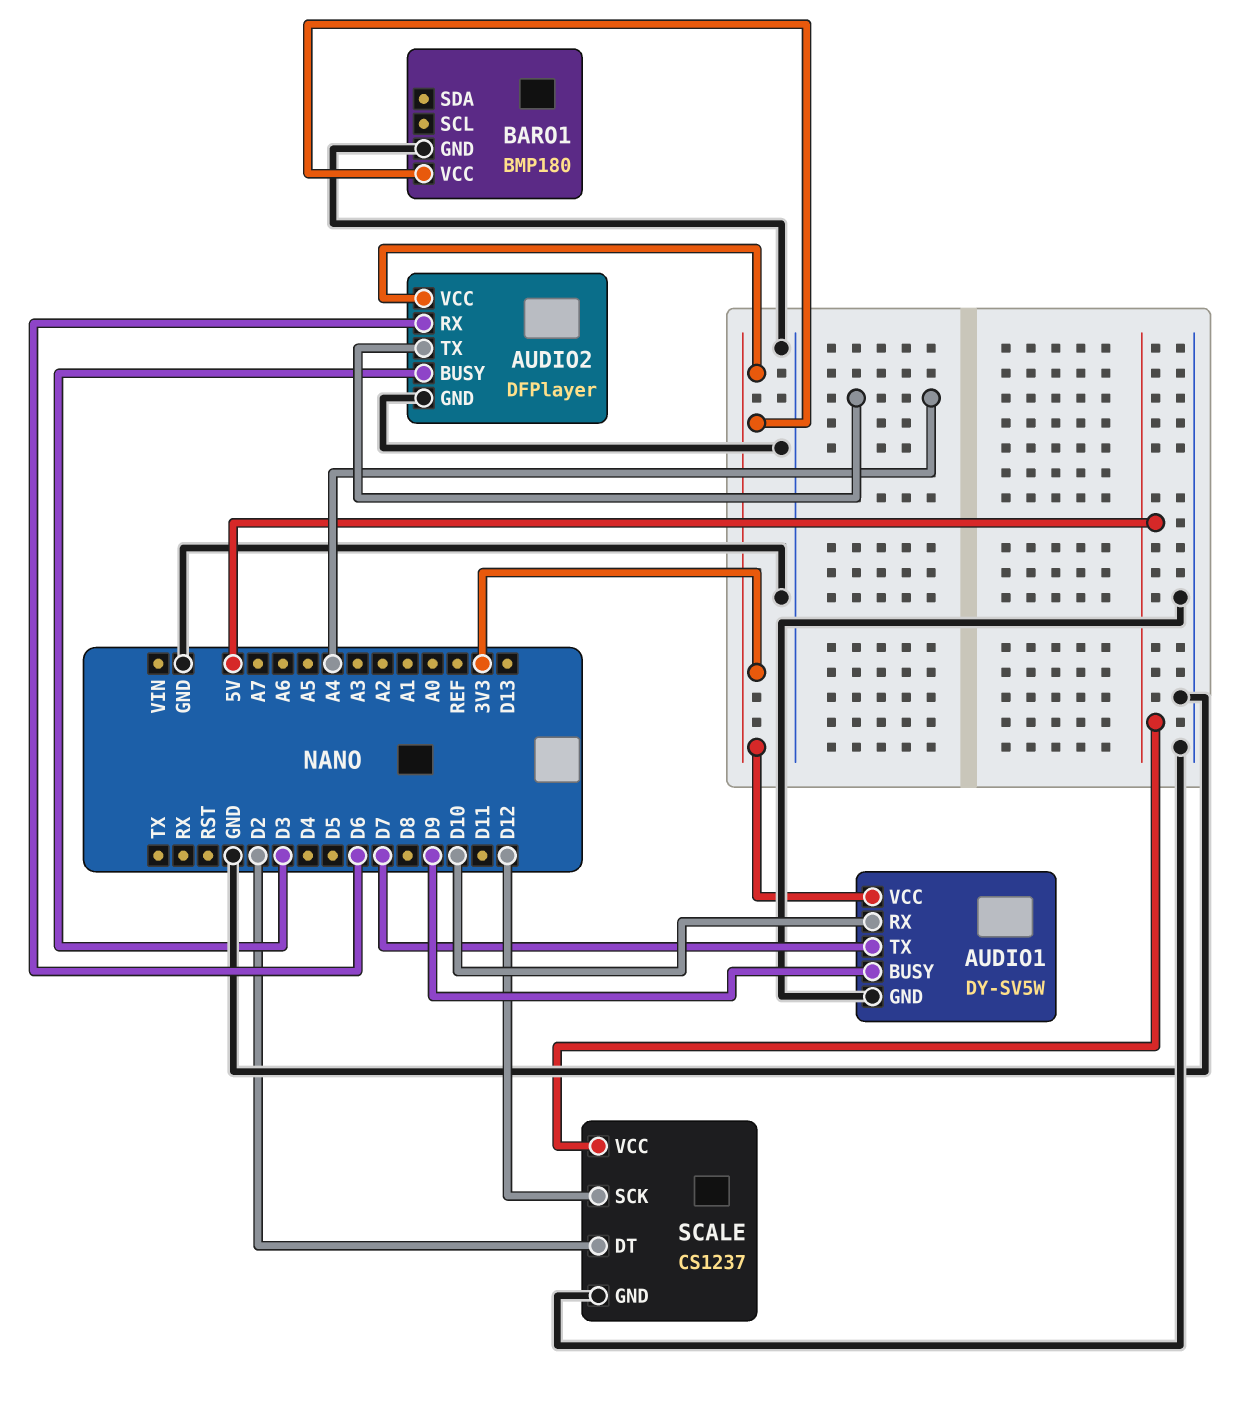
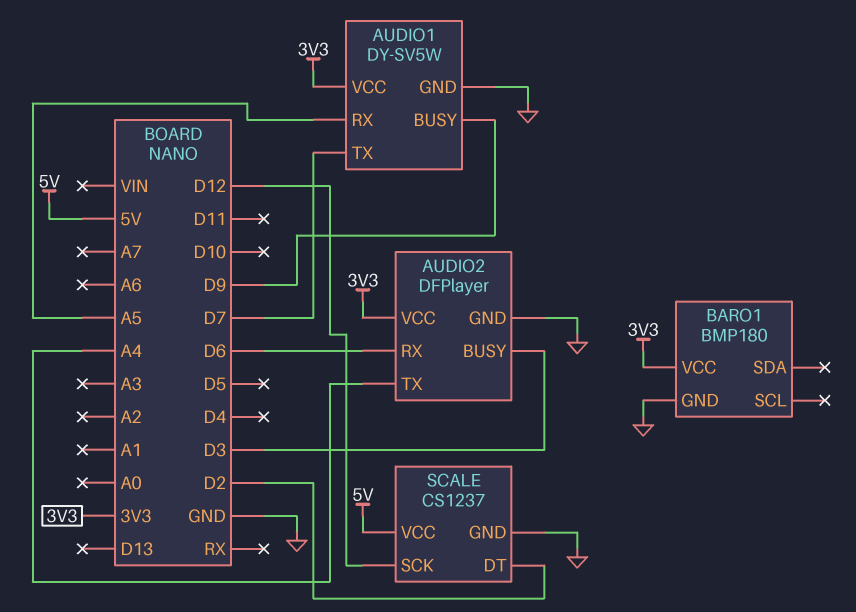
AUDIO1 pin RX: D10 -> A5

